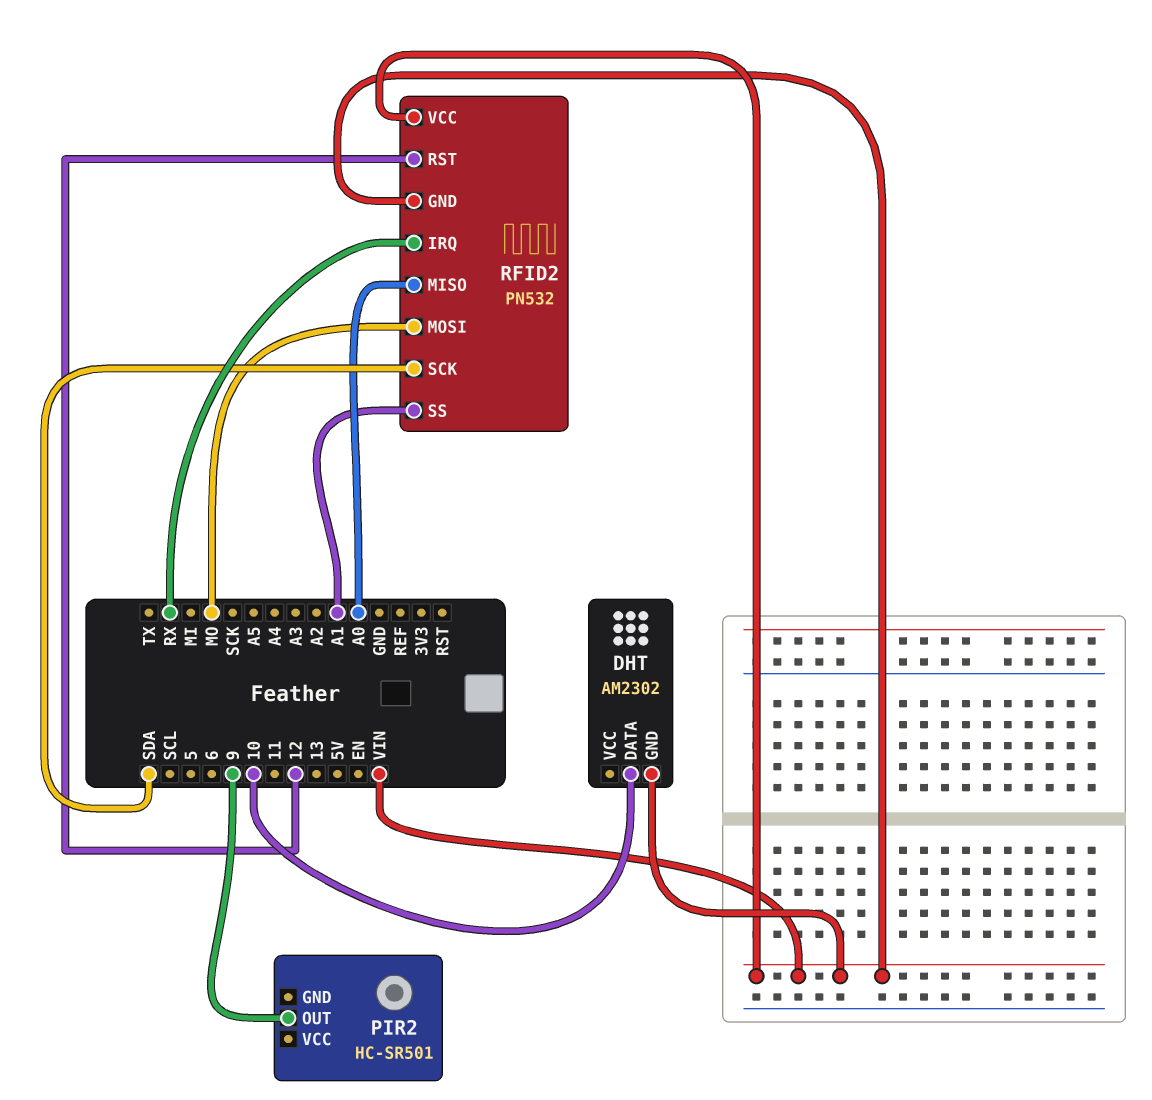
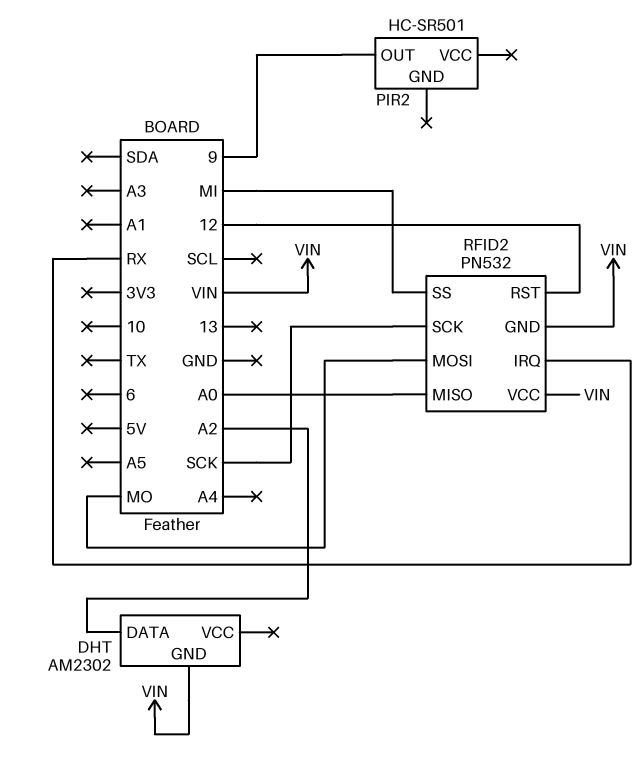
DHT pin DATA: 10 -> A2
RFID2 pin SCK: SDA -> SCK
RFID2 pin SS: A1 -> MI

